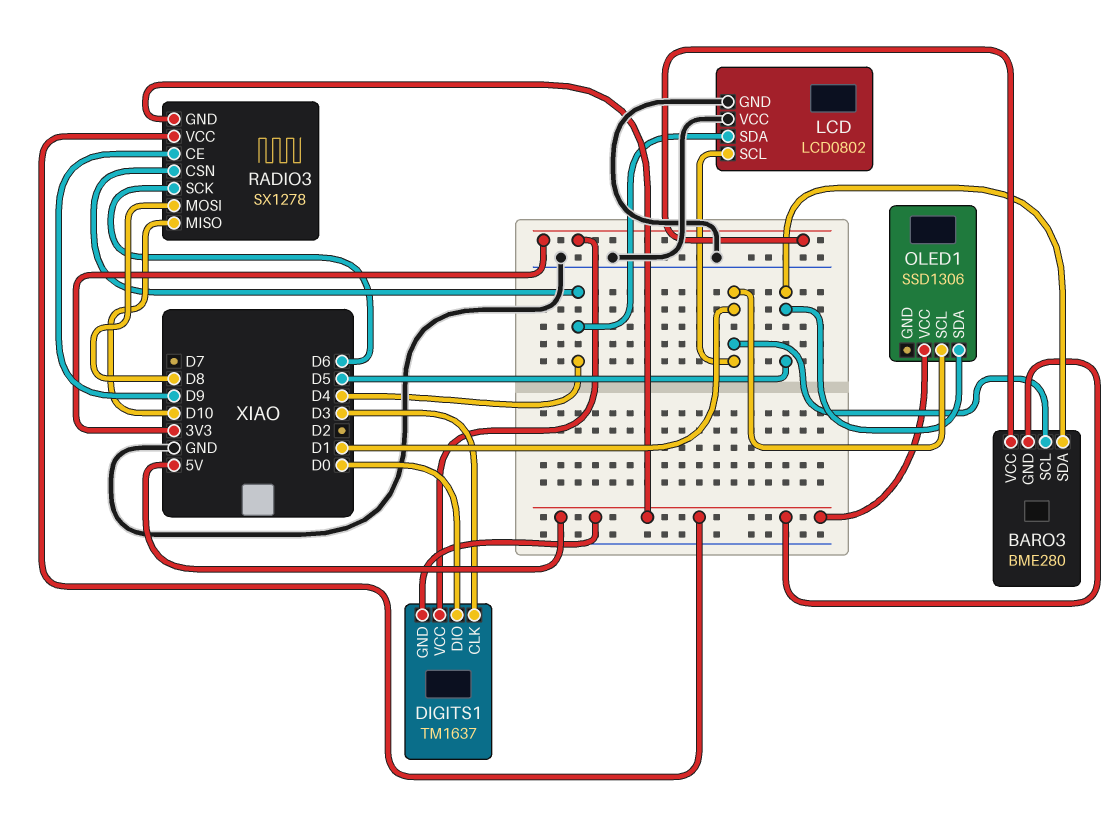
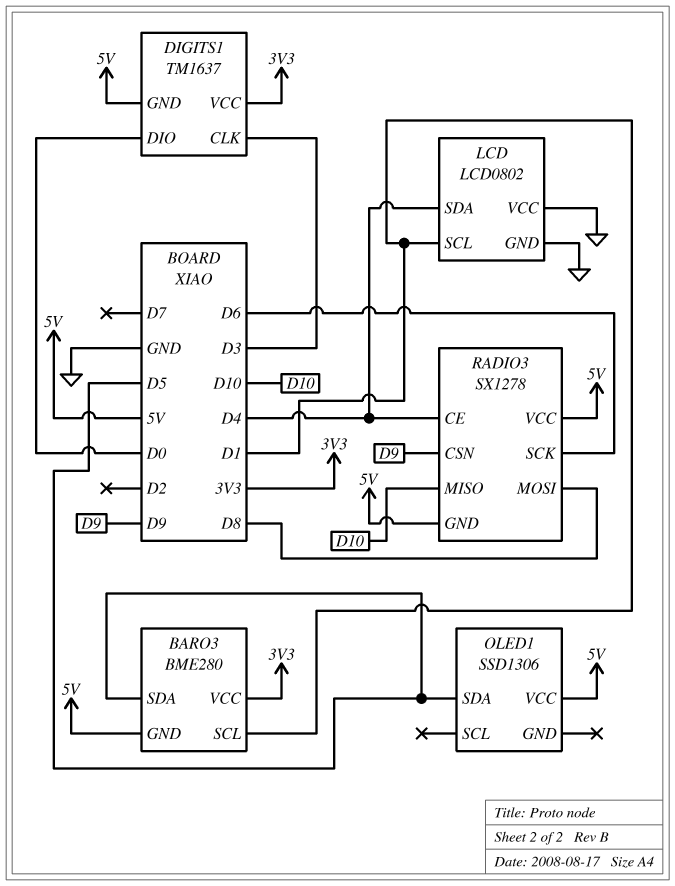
OLED1 pin SCL: D1 -> none
RADIO3 pin CE: D9 -> D4
RADIO3 pin CSN: D4 -> D9

